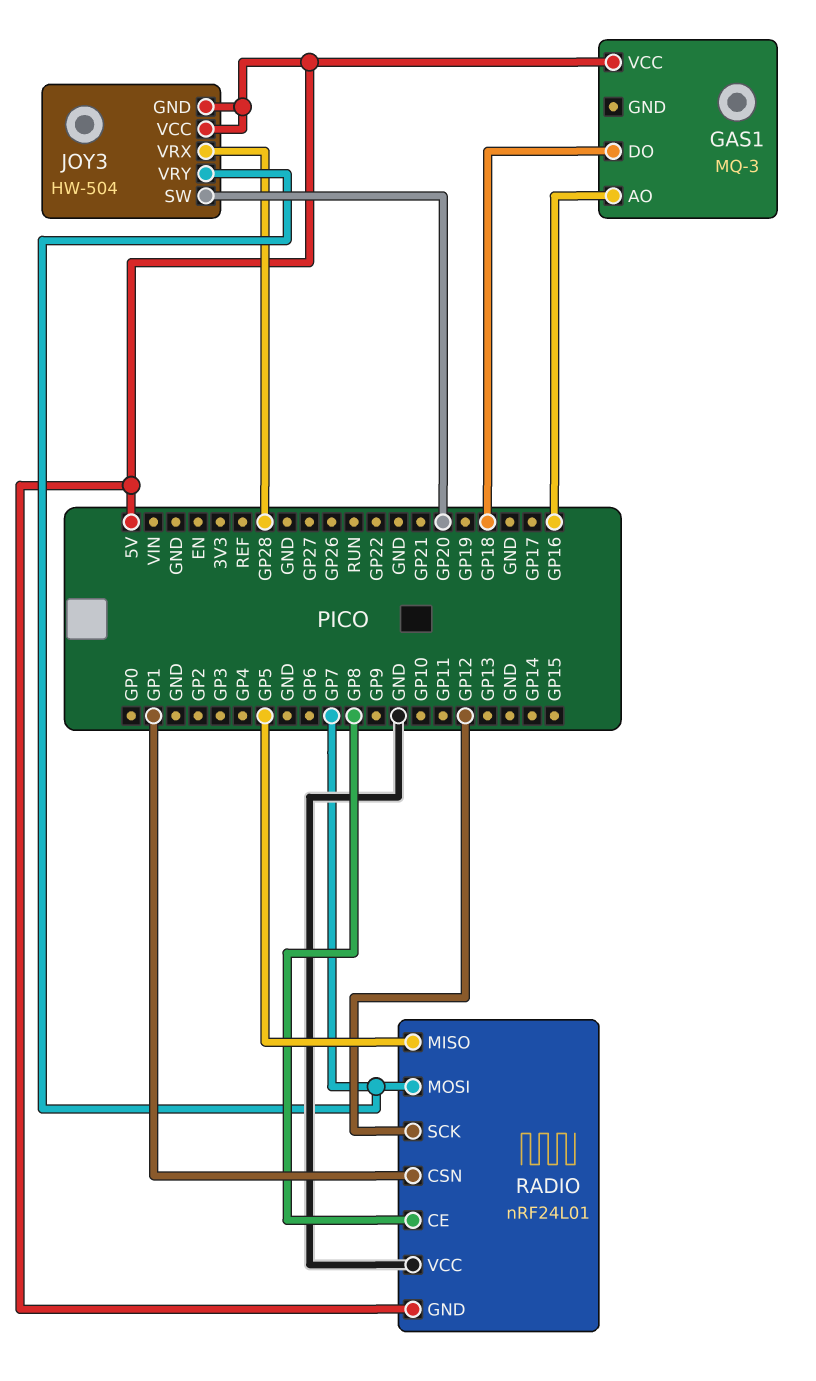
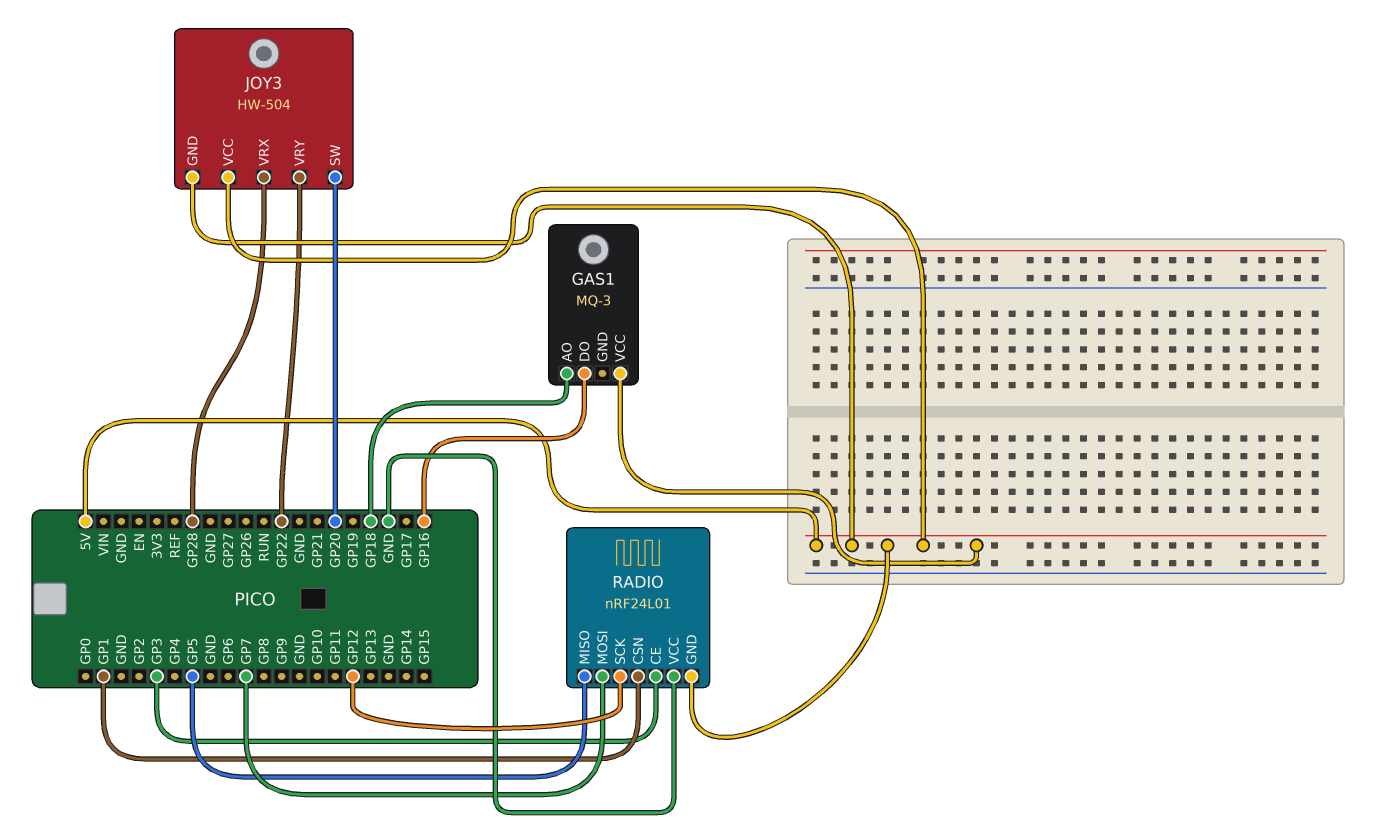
GAS1 pin AO: GP16 -> GP18
GAS1 pin DO: GP18 -> GP16
JOY3 pin VRY: GP7 -> GP22
RADIO pin CE: GP8 -> GP3

